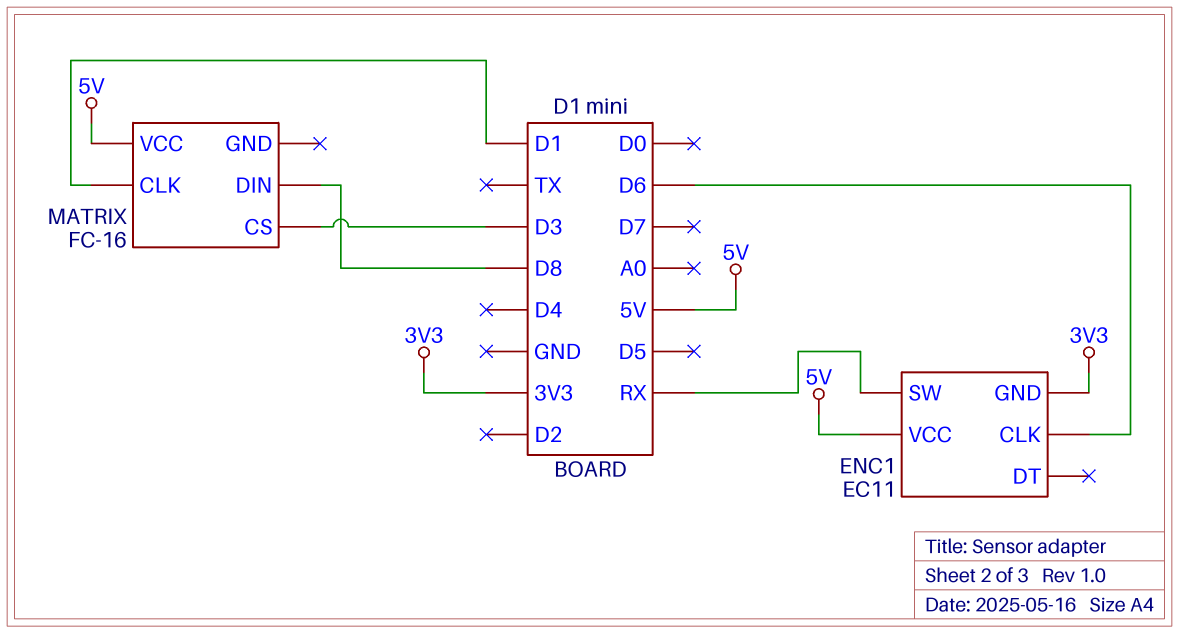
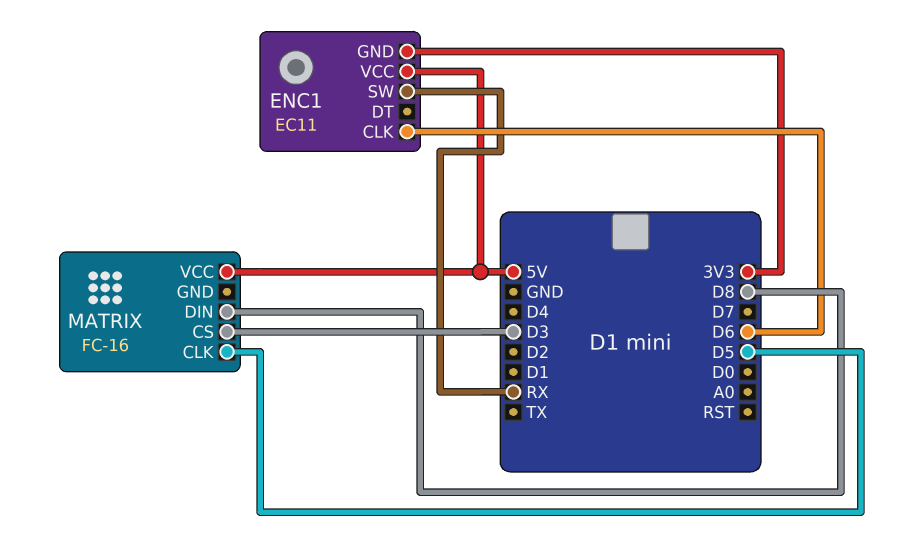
MATRIX pin CLK: D1 -> D5

